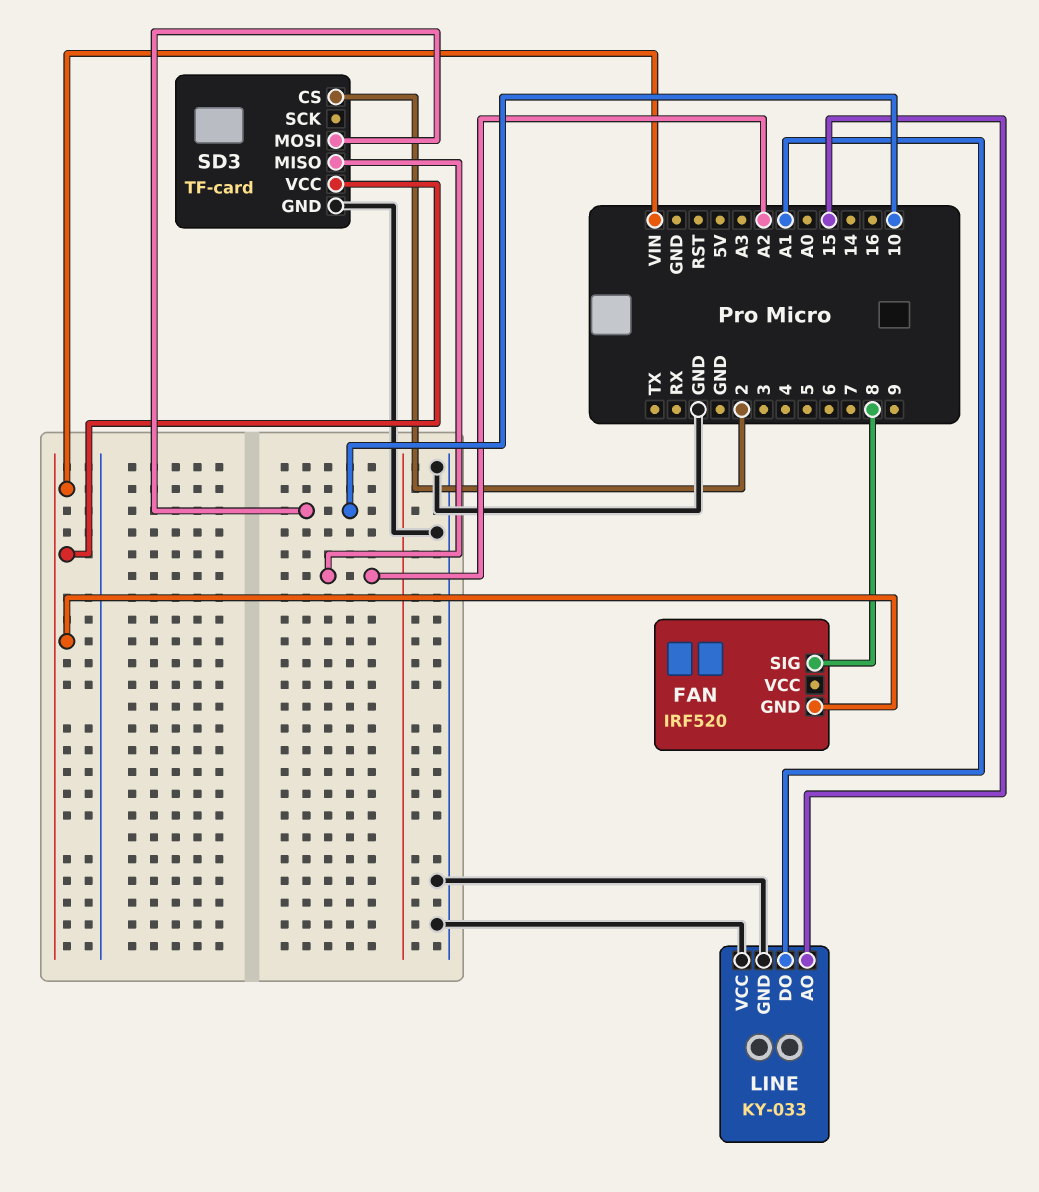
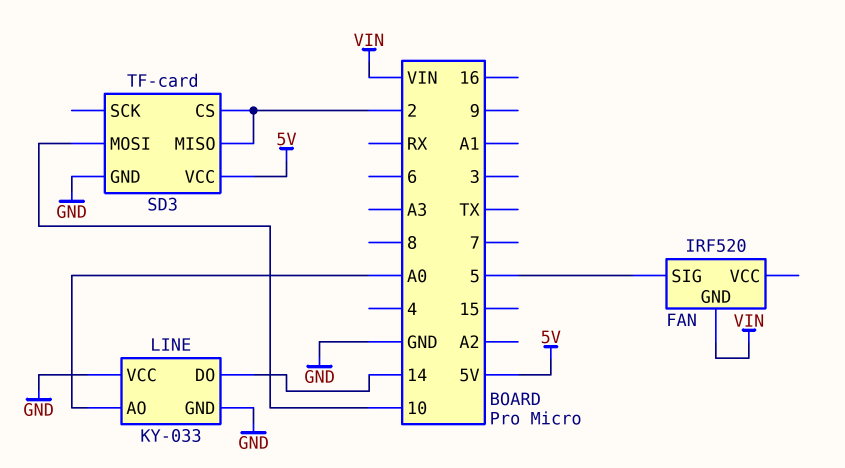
FAN pin SIG: 8 -> 5
LINE pin AO: 15 -> A0
LINE pin DO: A1 -> 14
SD3 pin MISO: A2 -> 2
SD3 pin VCC: VIN -> 5V

